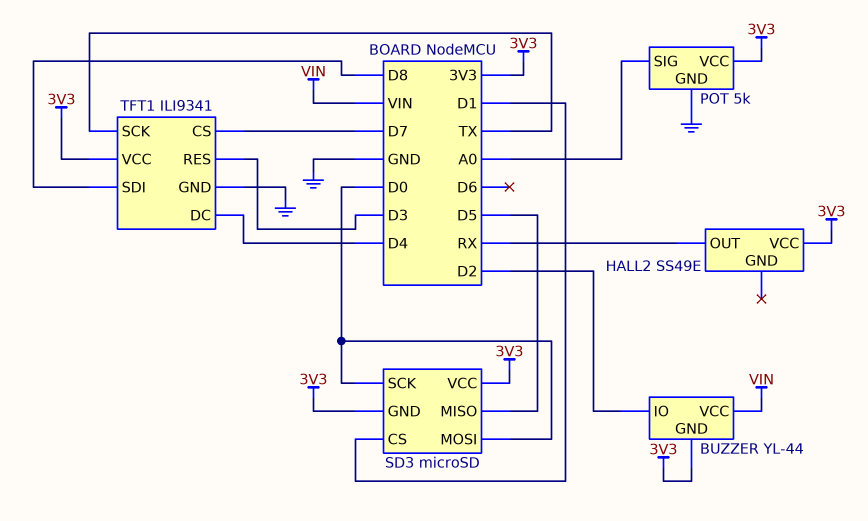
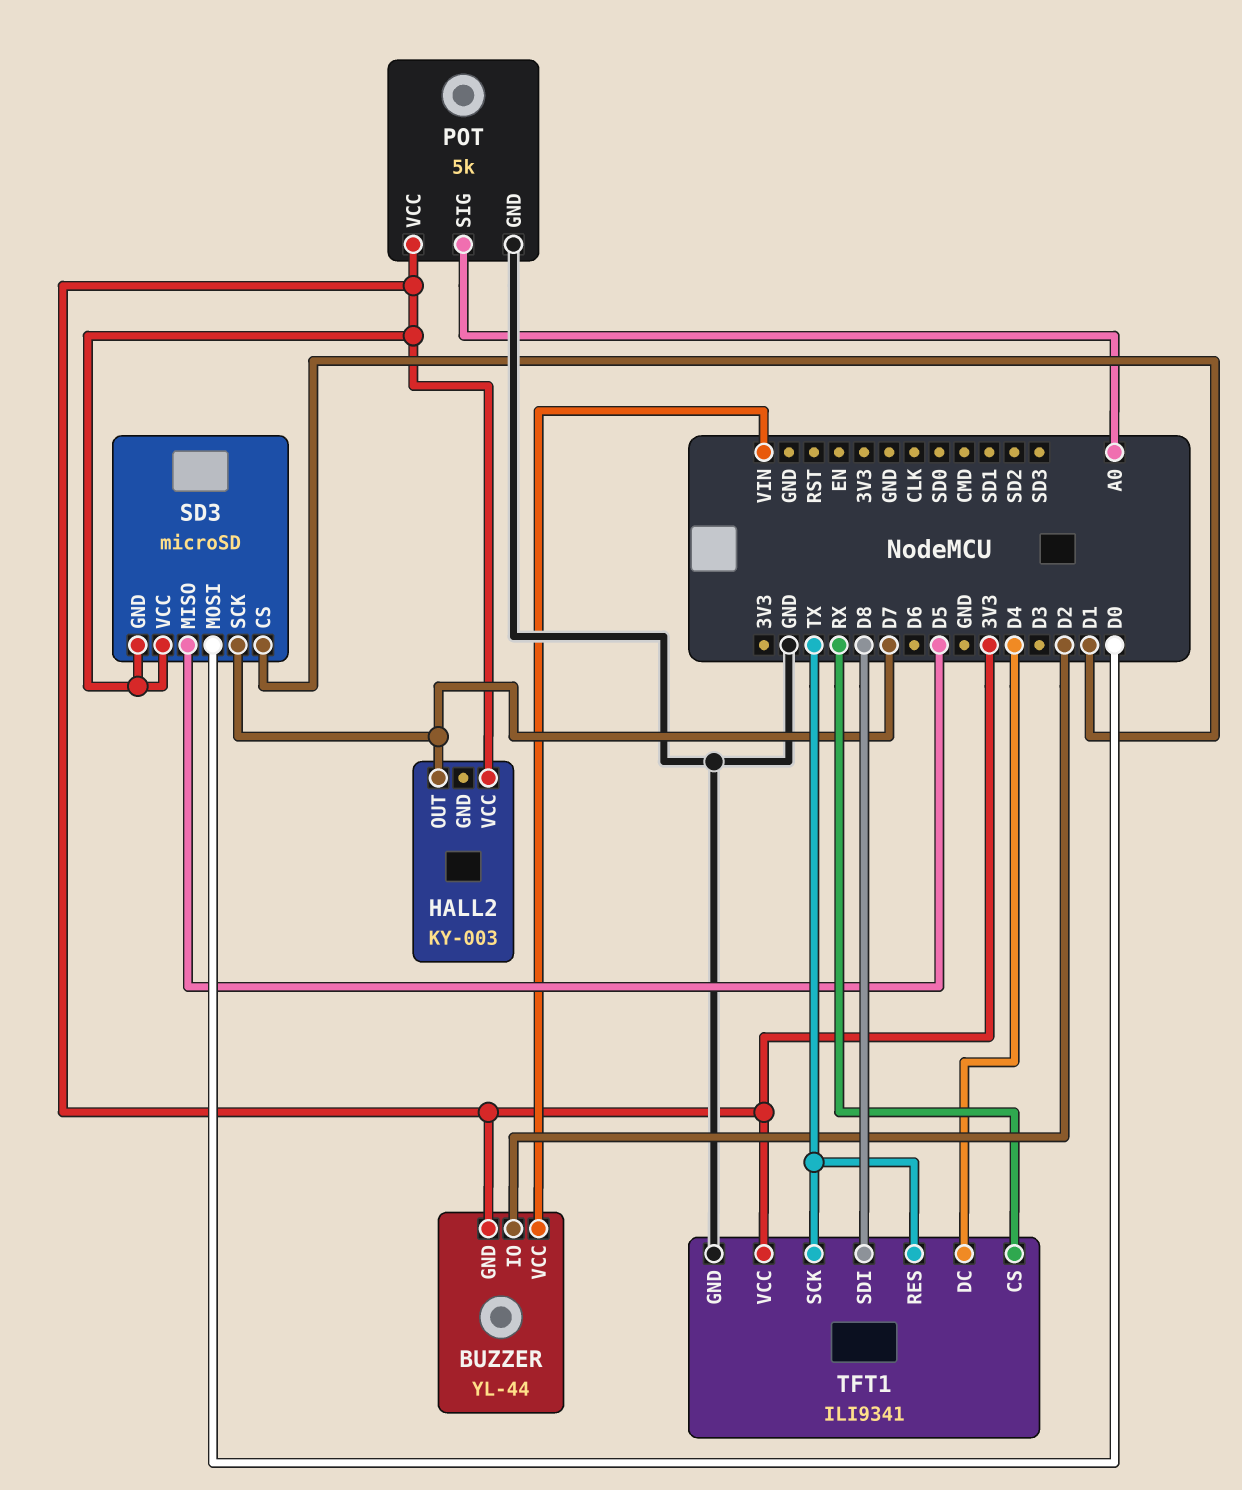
HALL2: SS49E -> KY-003
HALL2 pin OUT: RX -> D7
SD3 pin SCK: D0 -> D7
TFT1 pin CS: D7 -> RX
TFT1 pin RES: D3 -> TX

